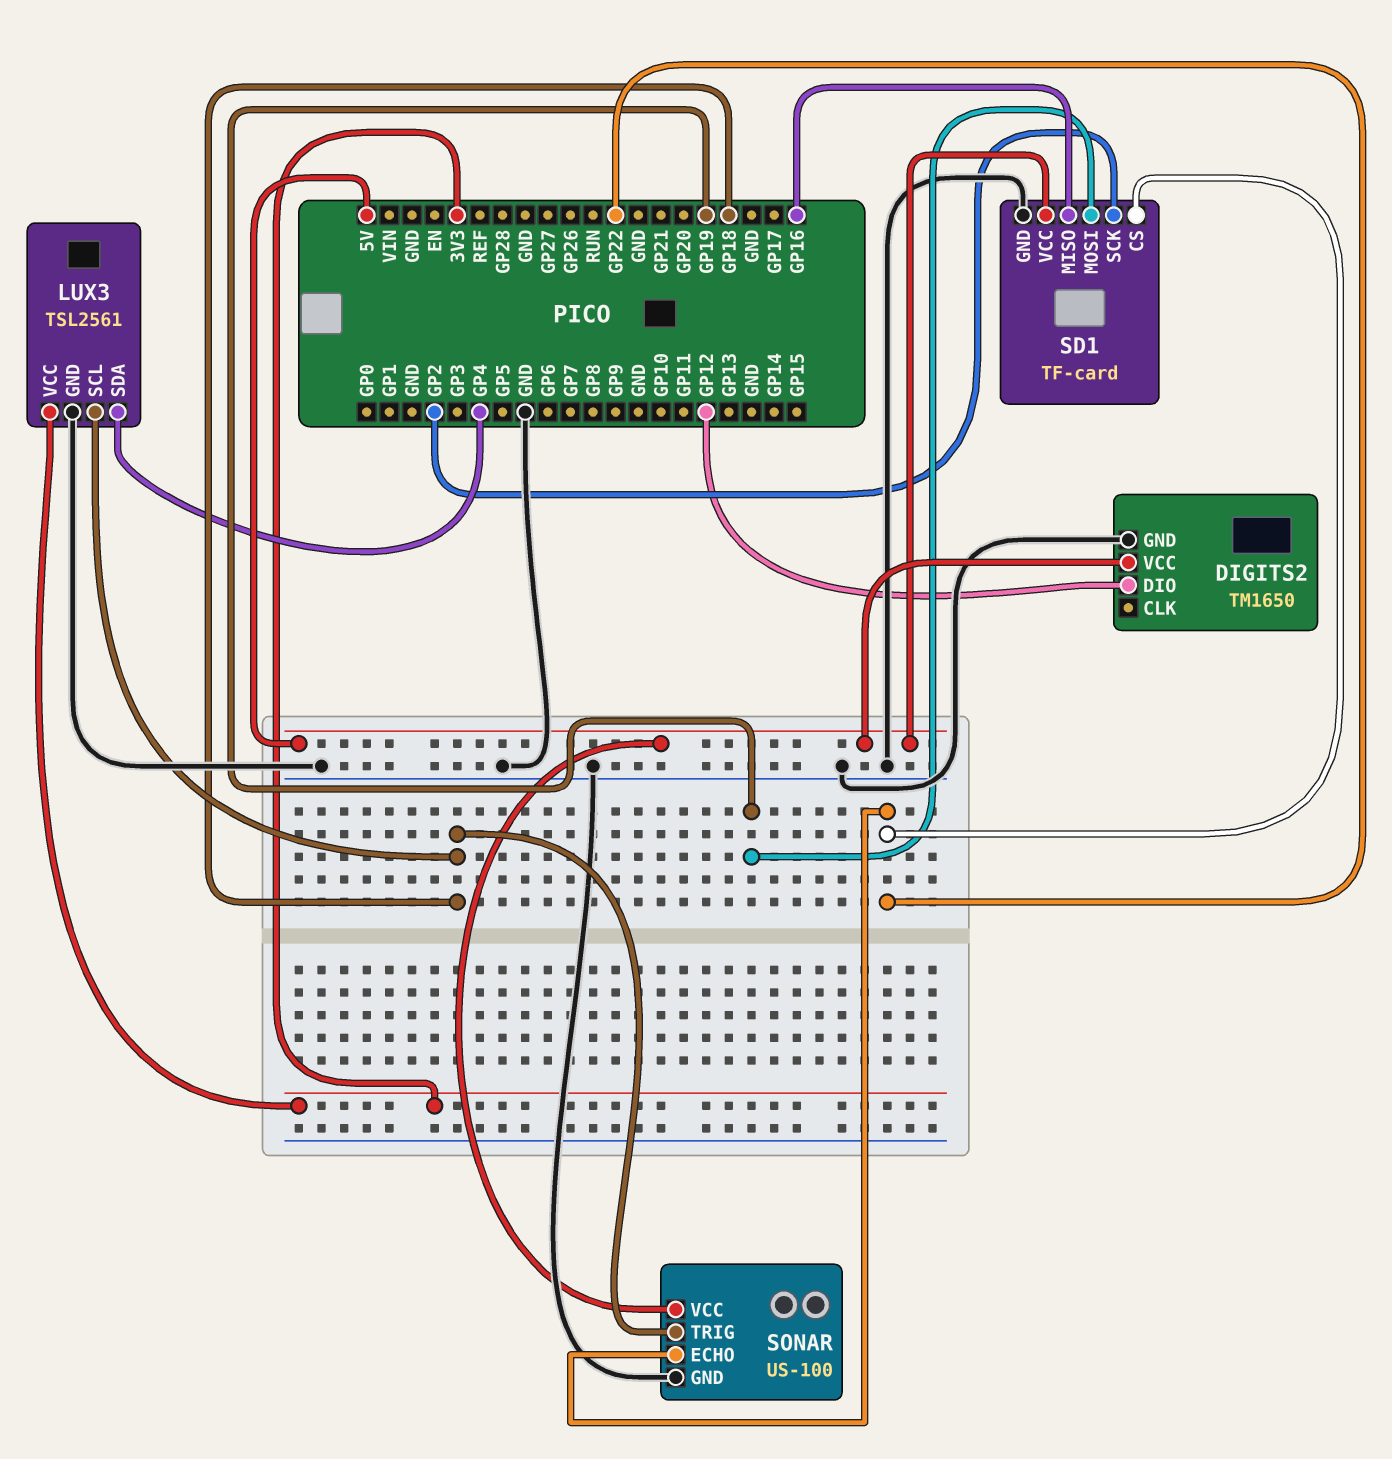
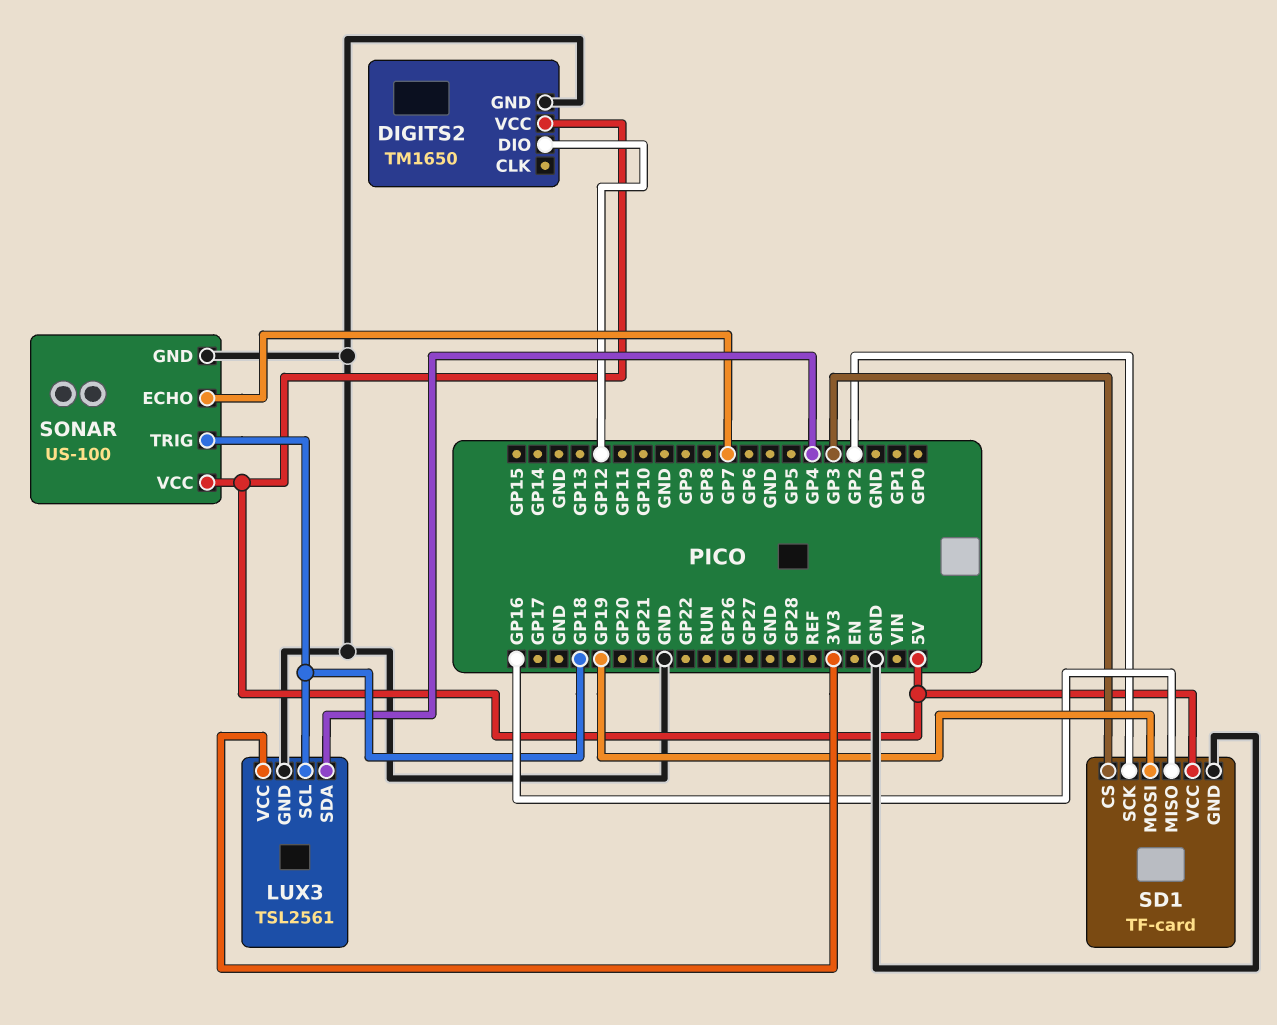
SD1 pin CS: GP22 -> GP3
SONAR pin ECHO: GP22 -> GP7

